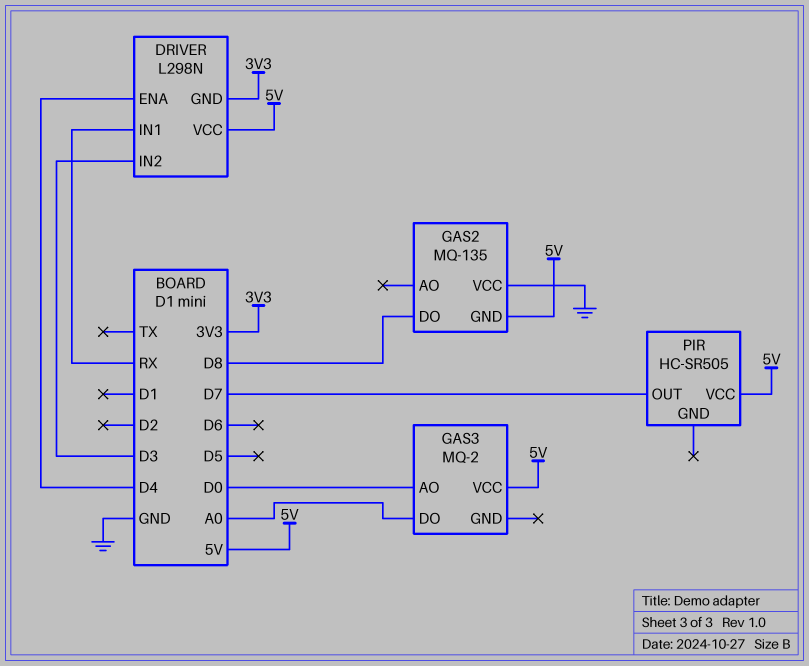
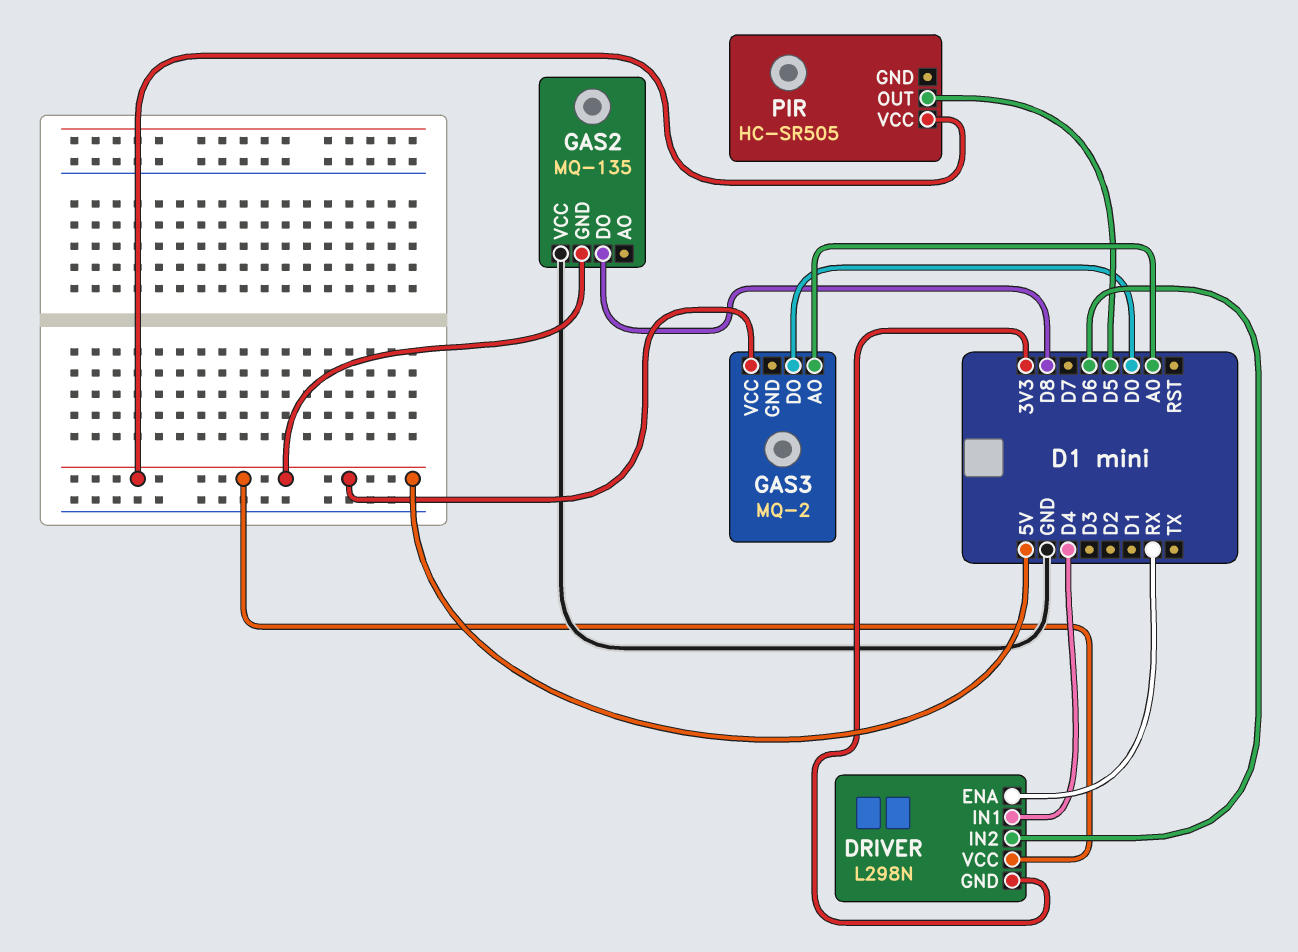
DRIVER pin ENA: D4 -> RX
DRIVER pin IN1: RX -> D4
DRIVER pin IN2: D3 -> D6
GAS3 pin AO: D0 -> A0
GAS3 pin DO: A0 -> D0
PIR pin OUT: D7 -> D5

